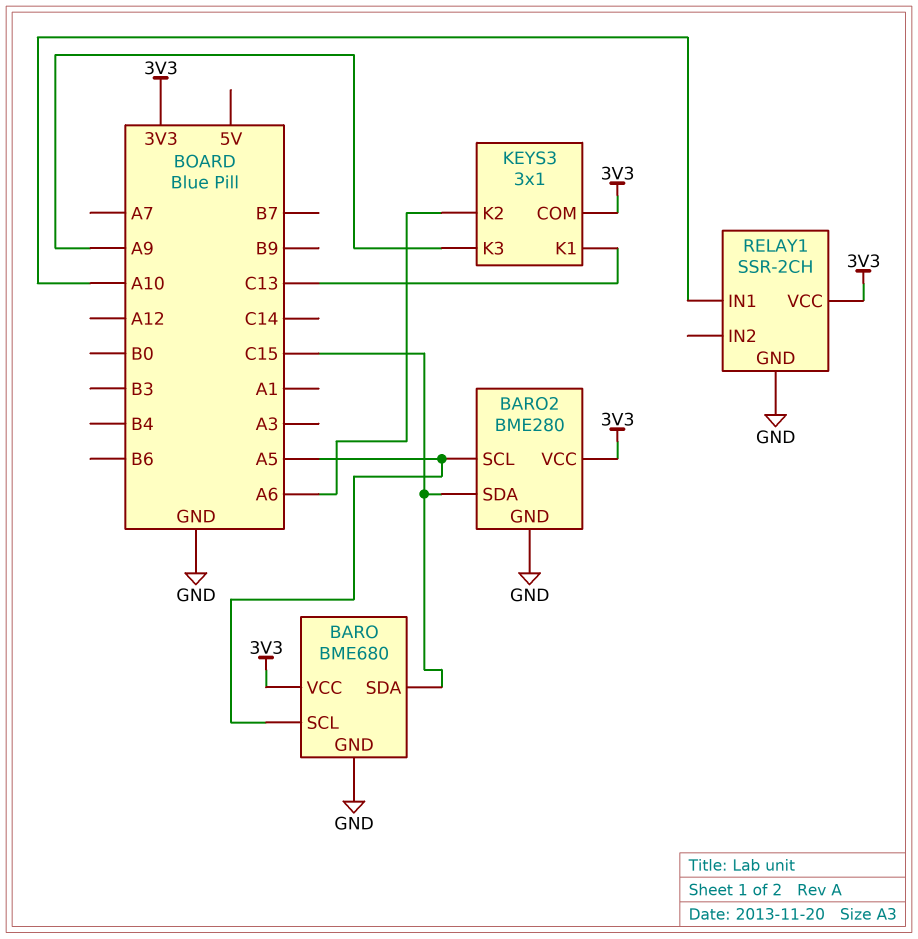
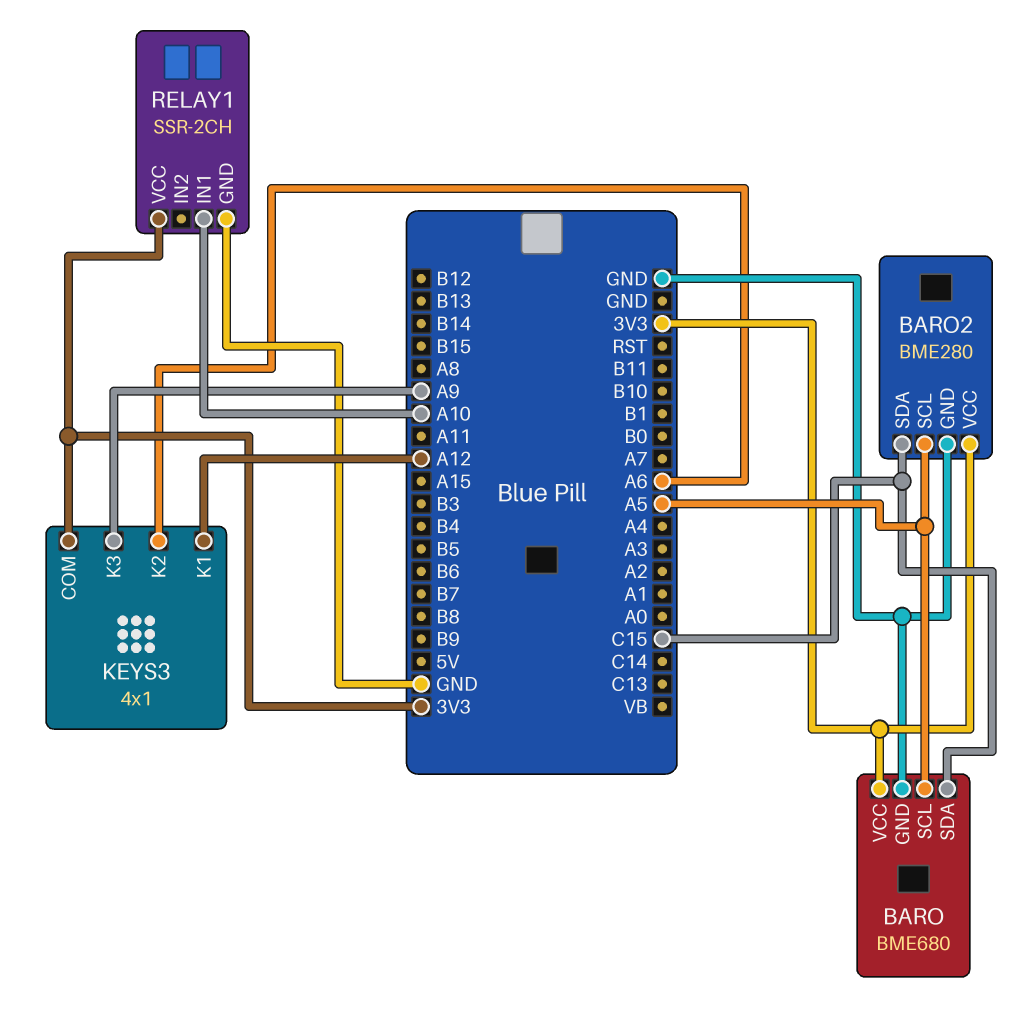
KEYS3: 3x1 -> 4x1
KEYS3 pin K1: C13 -> A12

